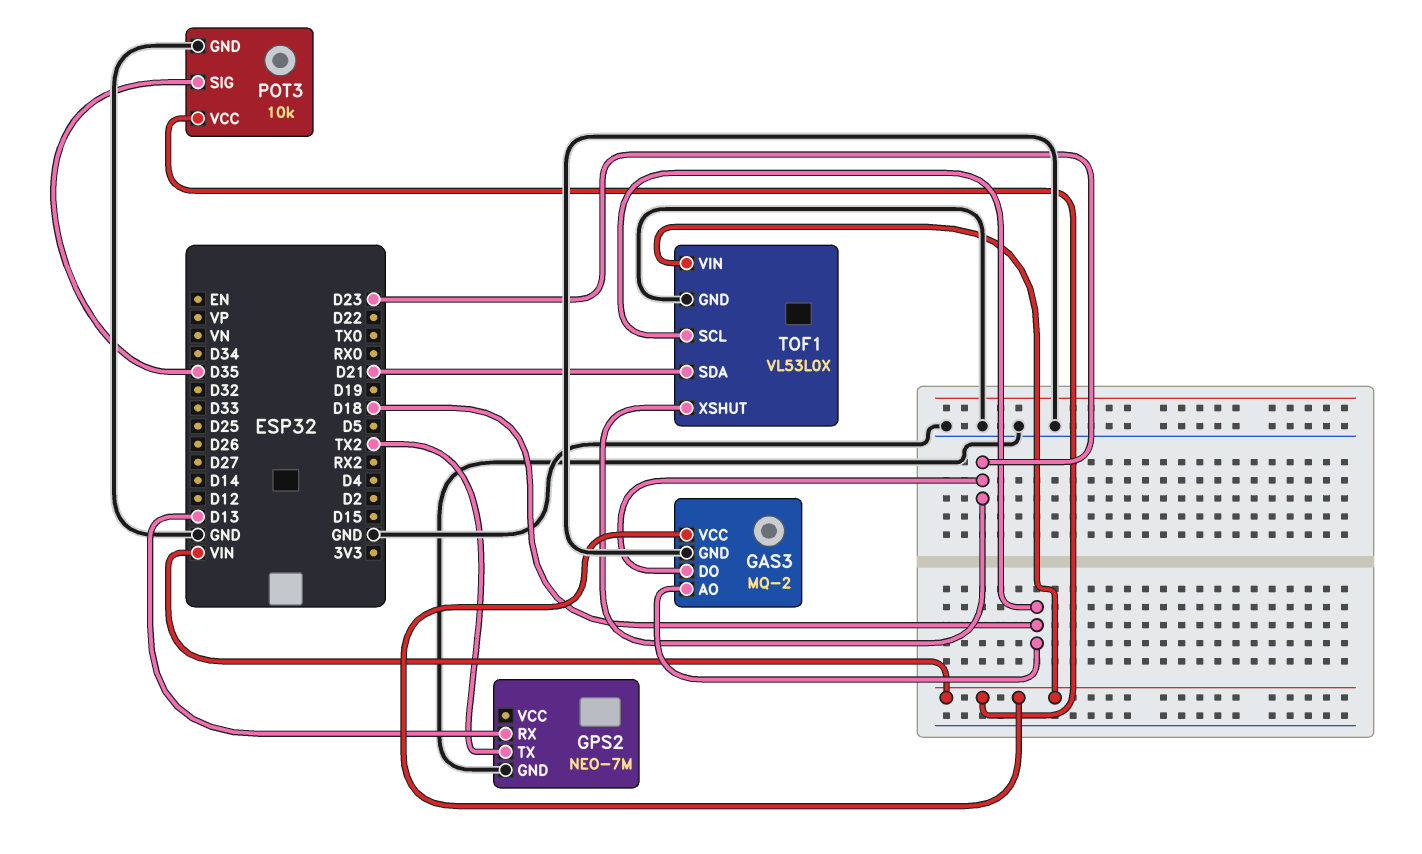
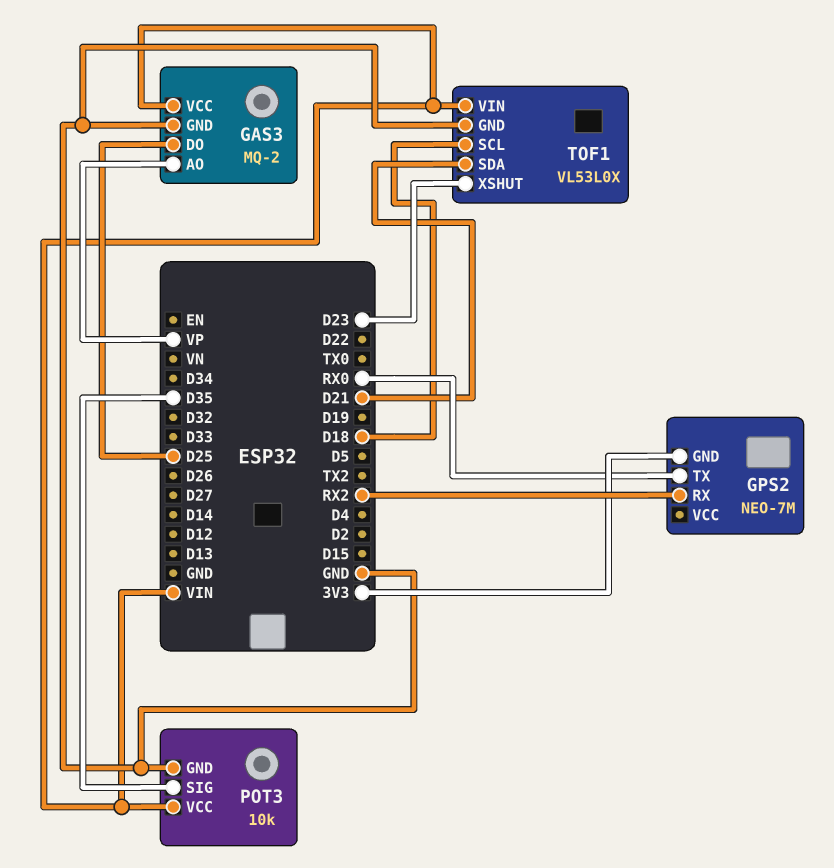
GAS3 pin AO: D18 -> VP
GAS3 pin DO: D23 -> D25
GPS2 pin GND: GND -> 3V3
GPS2 pin RX: D13 -> RX2
GPS2 pin TX: TX2 -> RX0

